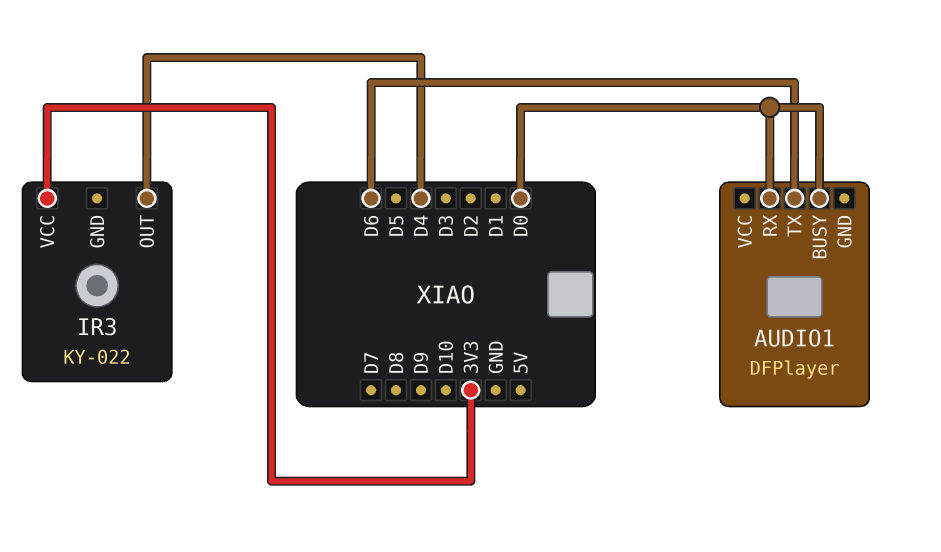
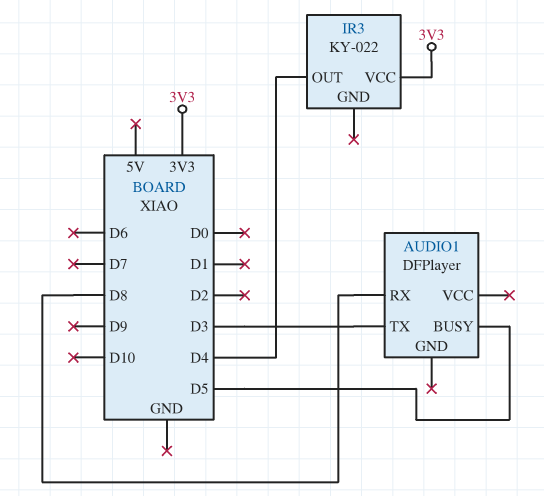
AUDIO1 pin BUSY: D0 -> D5
AUDIO1 pin RX: D0 -> D8
AUDIO1 pin TX: D6 -> D3

